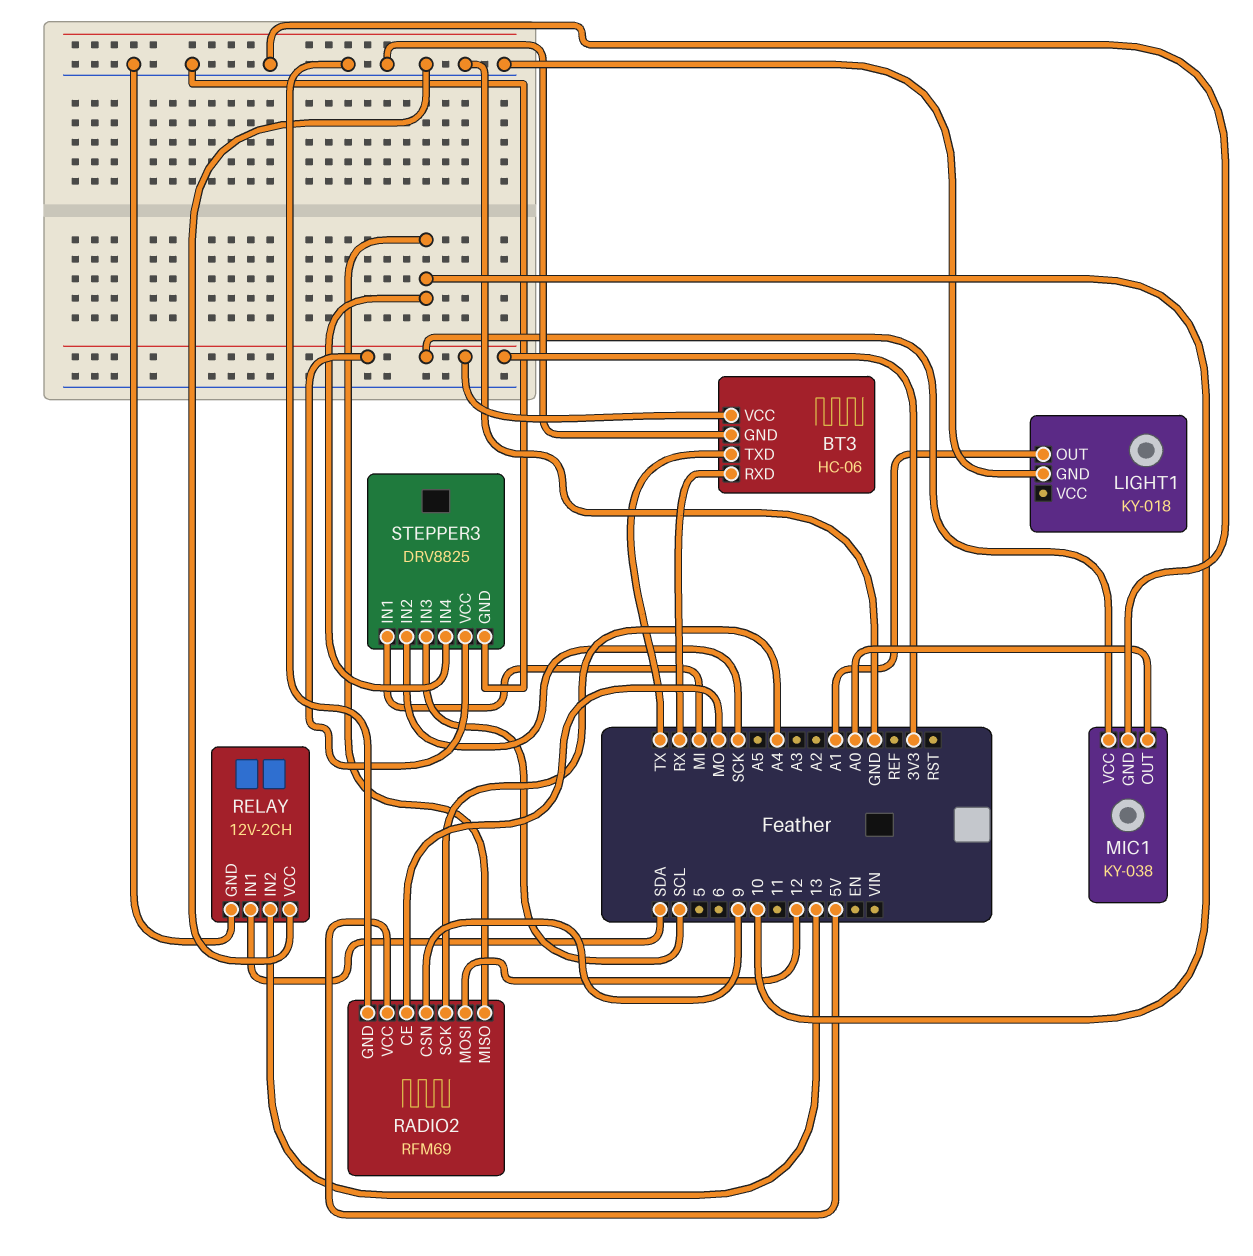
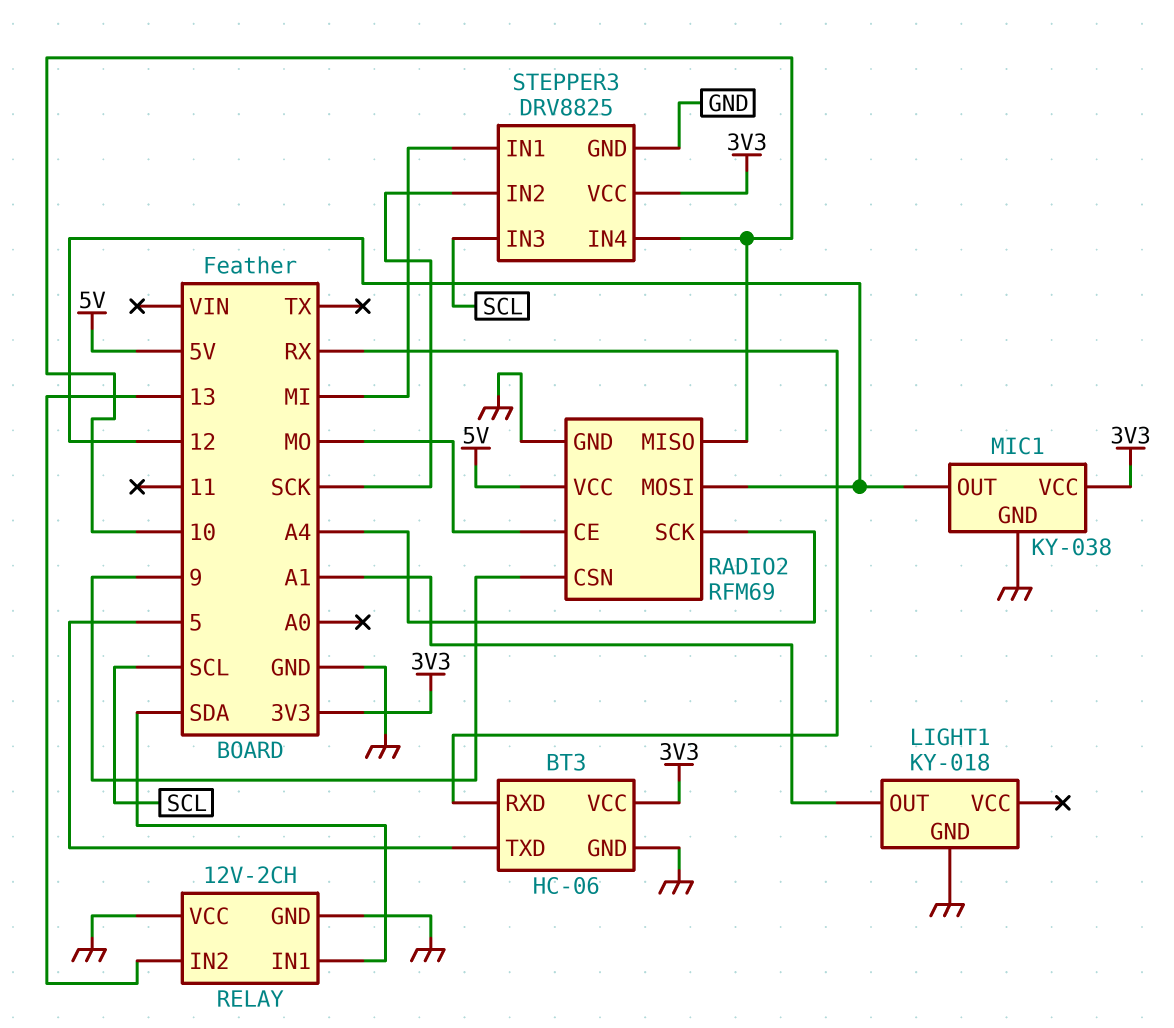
BT3 pin TXD: TX -> 5
MIC1 pin OUT: A0 -> 12

